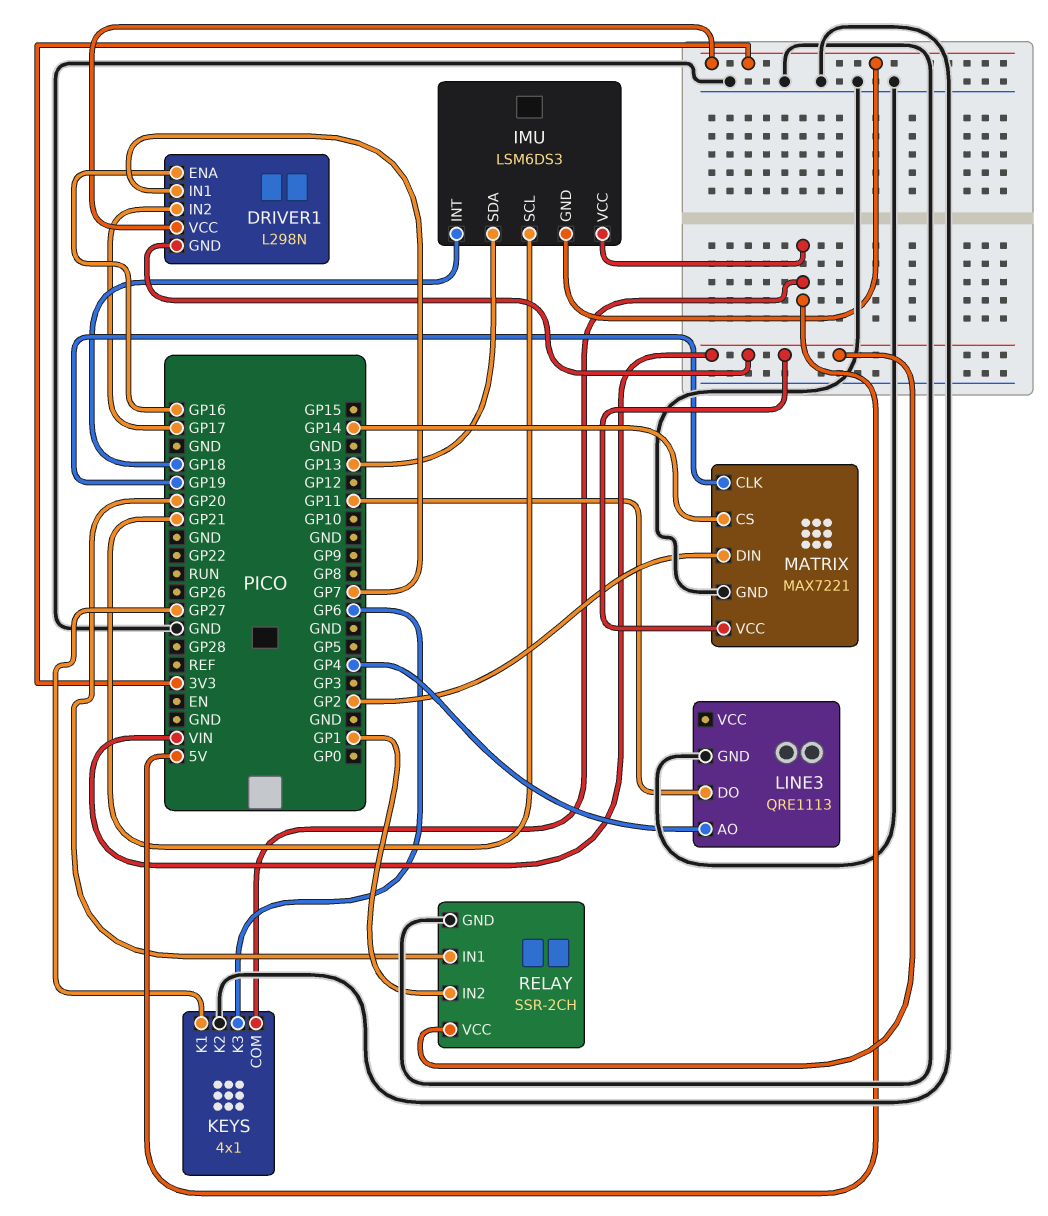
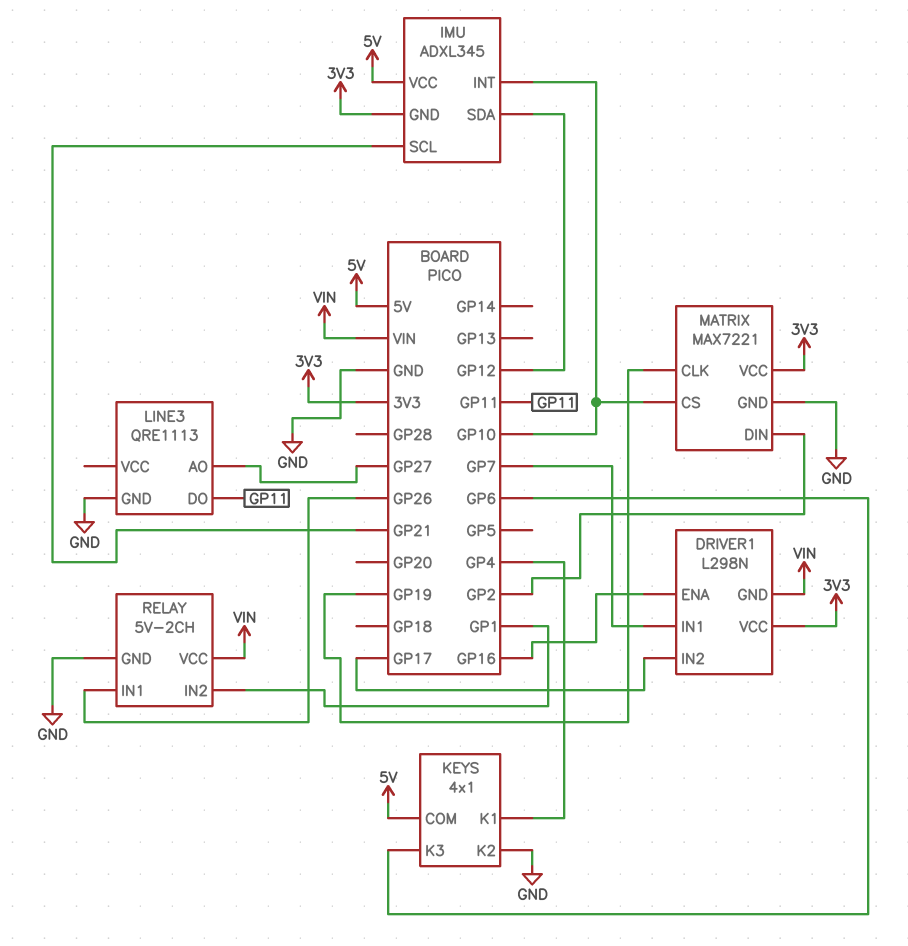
IMU: LSM6DS3 -> ADXL345
IMU pin INT: GP18 -> GP10
IMU pin SDA: GP13 -> GP12
KEYS pin K1: GP27 -> GP4
LINE3 pin AO: GP4 -> GP27
MATRIX pin CS: GP14 -> GP10
MATRIX pin VCC: VIN -> 3V3
RELAY: SSR-2CH -> 5V-2CH
RELAY pin IN1: GP20 -> GP26

